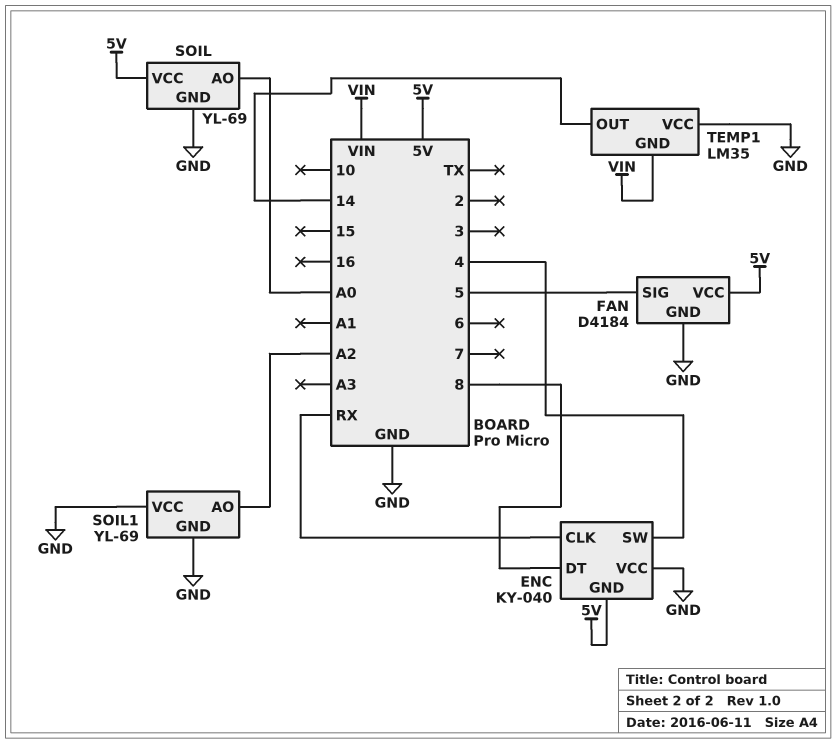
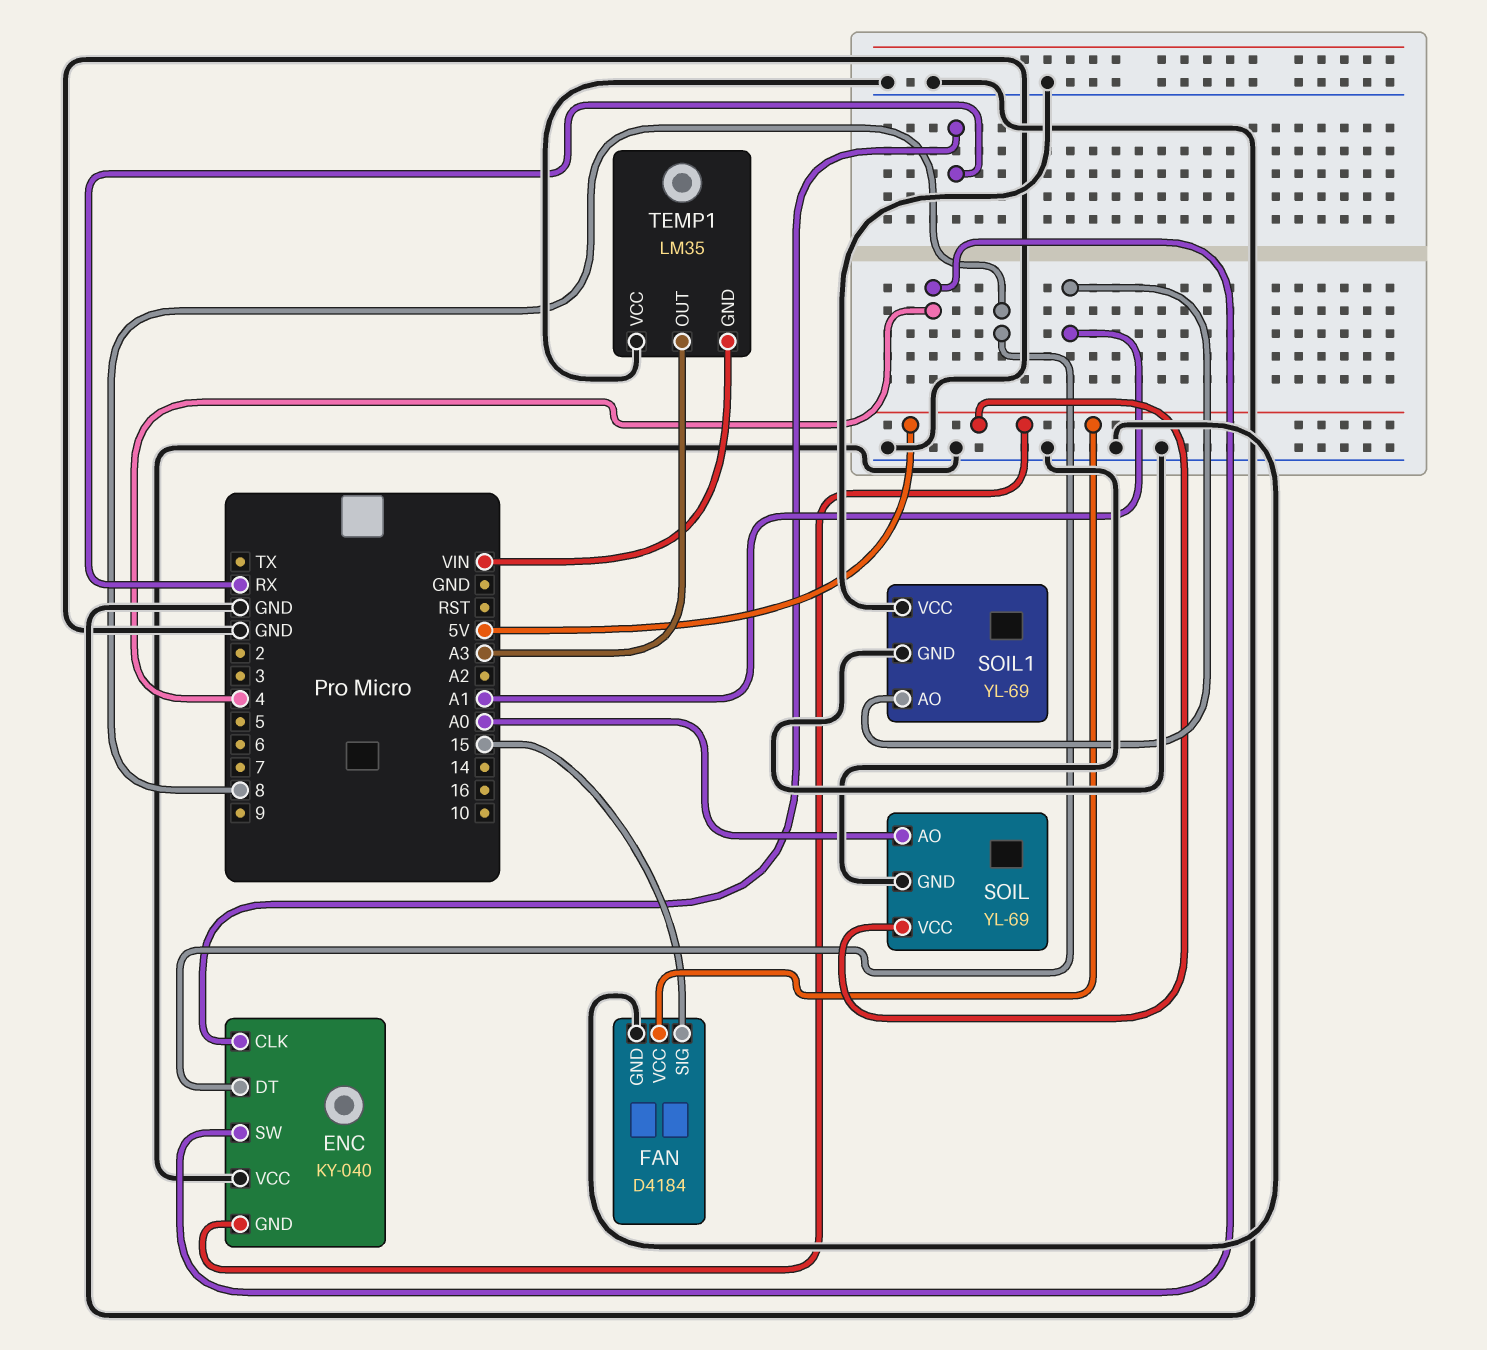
FAN pin SIG: 5 -> 15
SOIL1 pin AO: A2 -> A1
TEMP1 pin OUT: 14 -> A3

